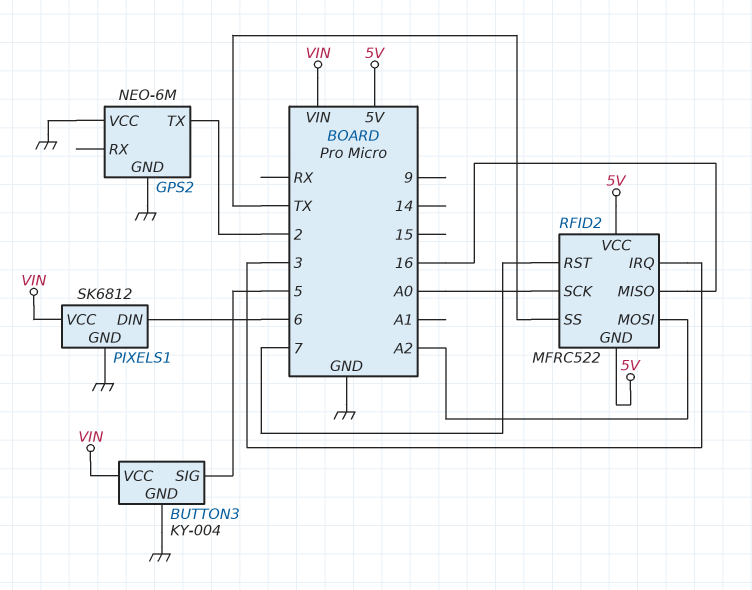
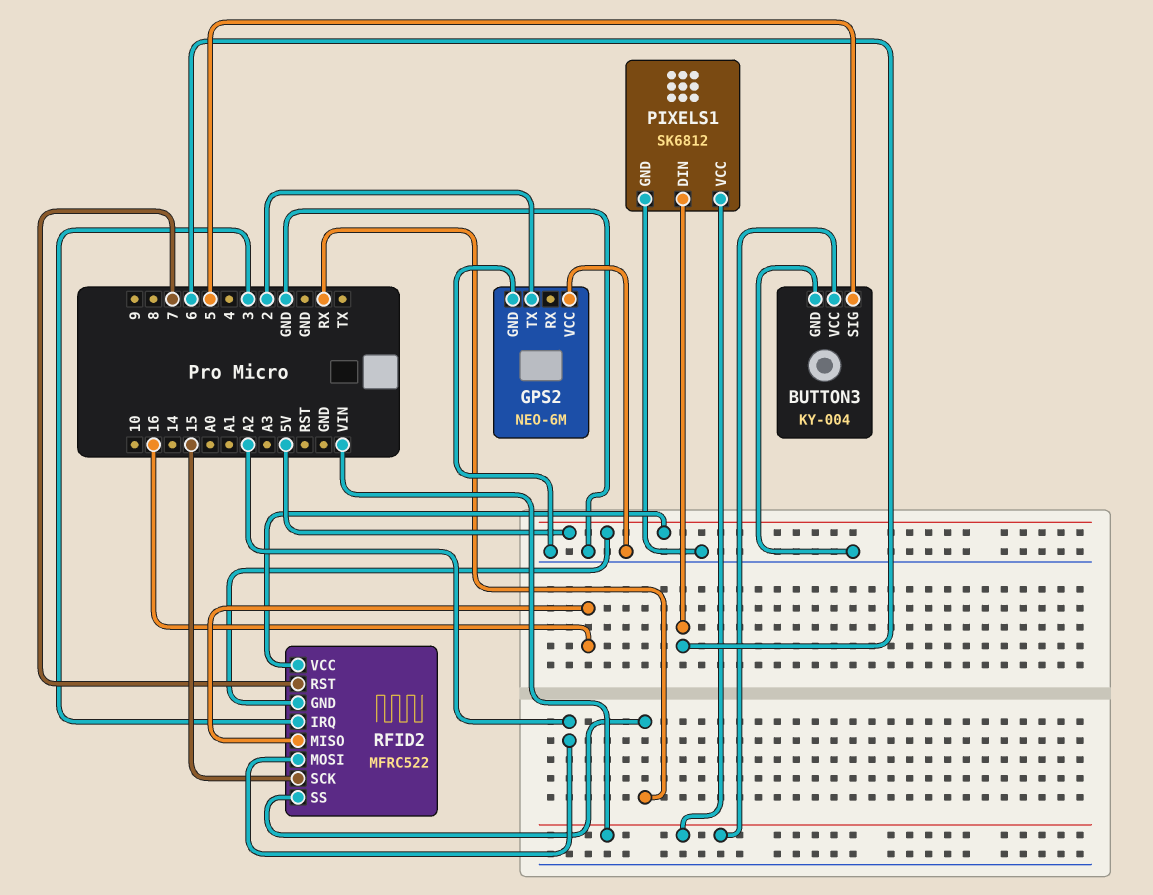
RFID2 pin SCK: A0 -> 15
RFID2 pin SS: TX -> RX

